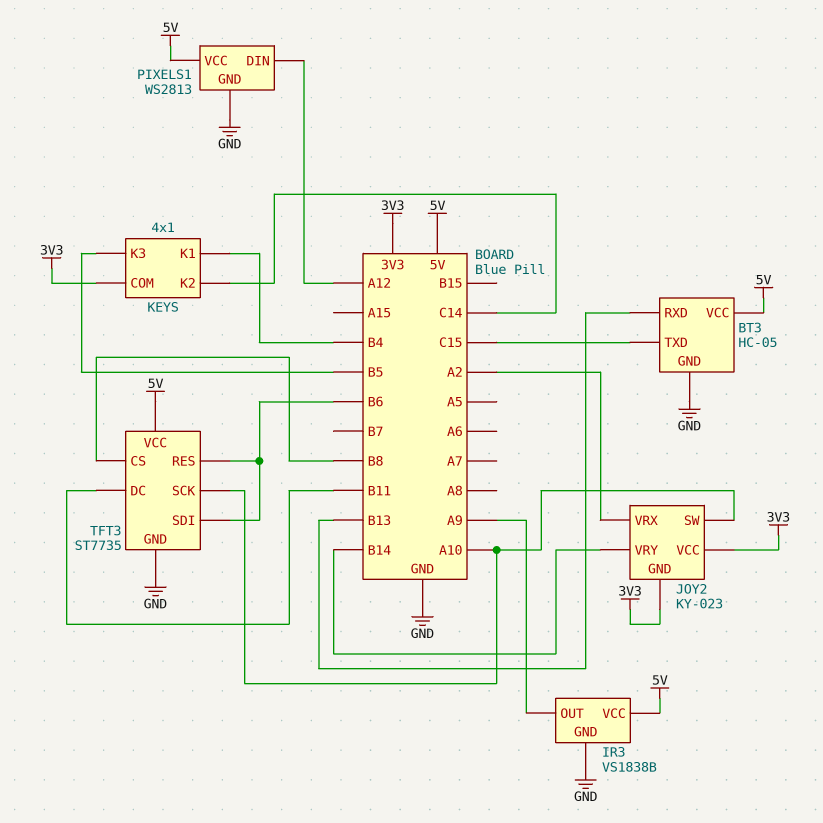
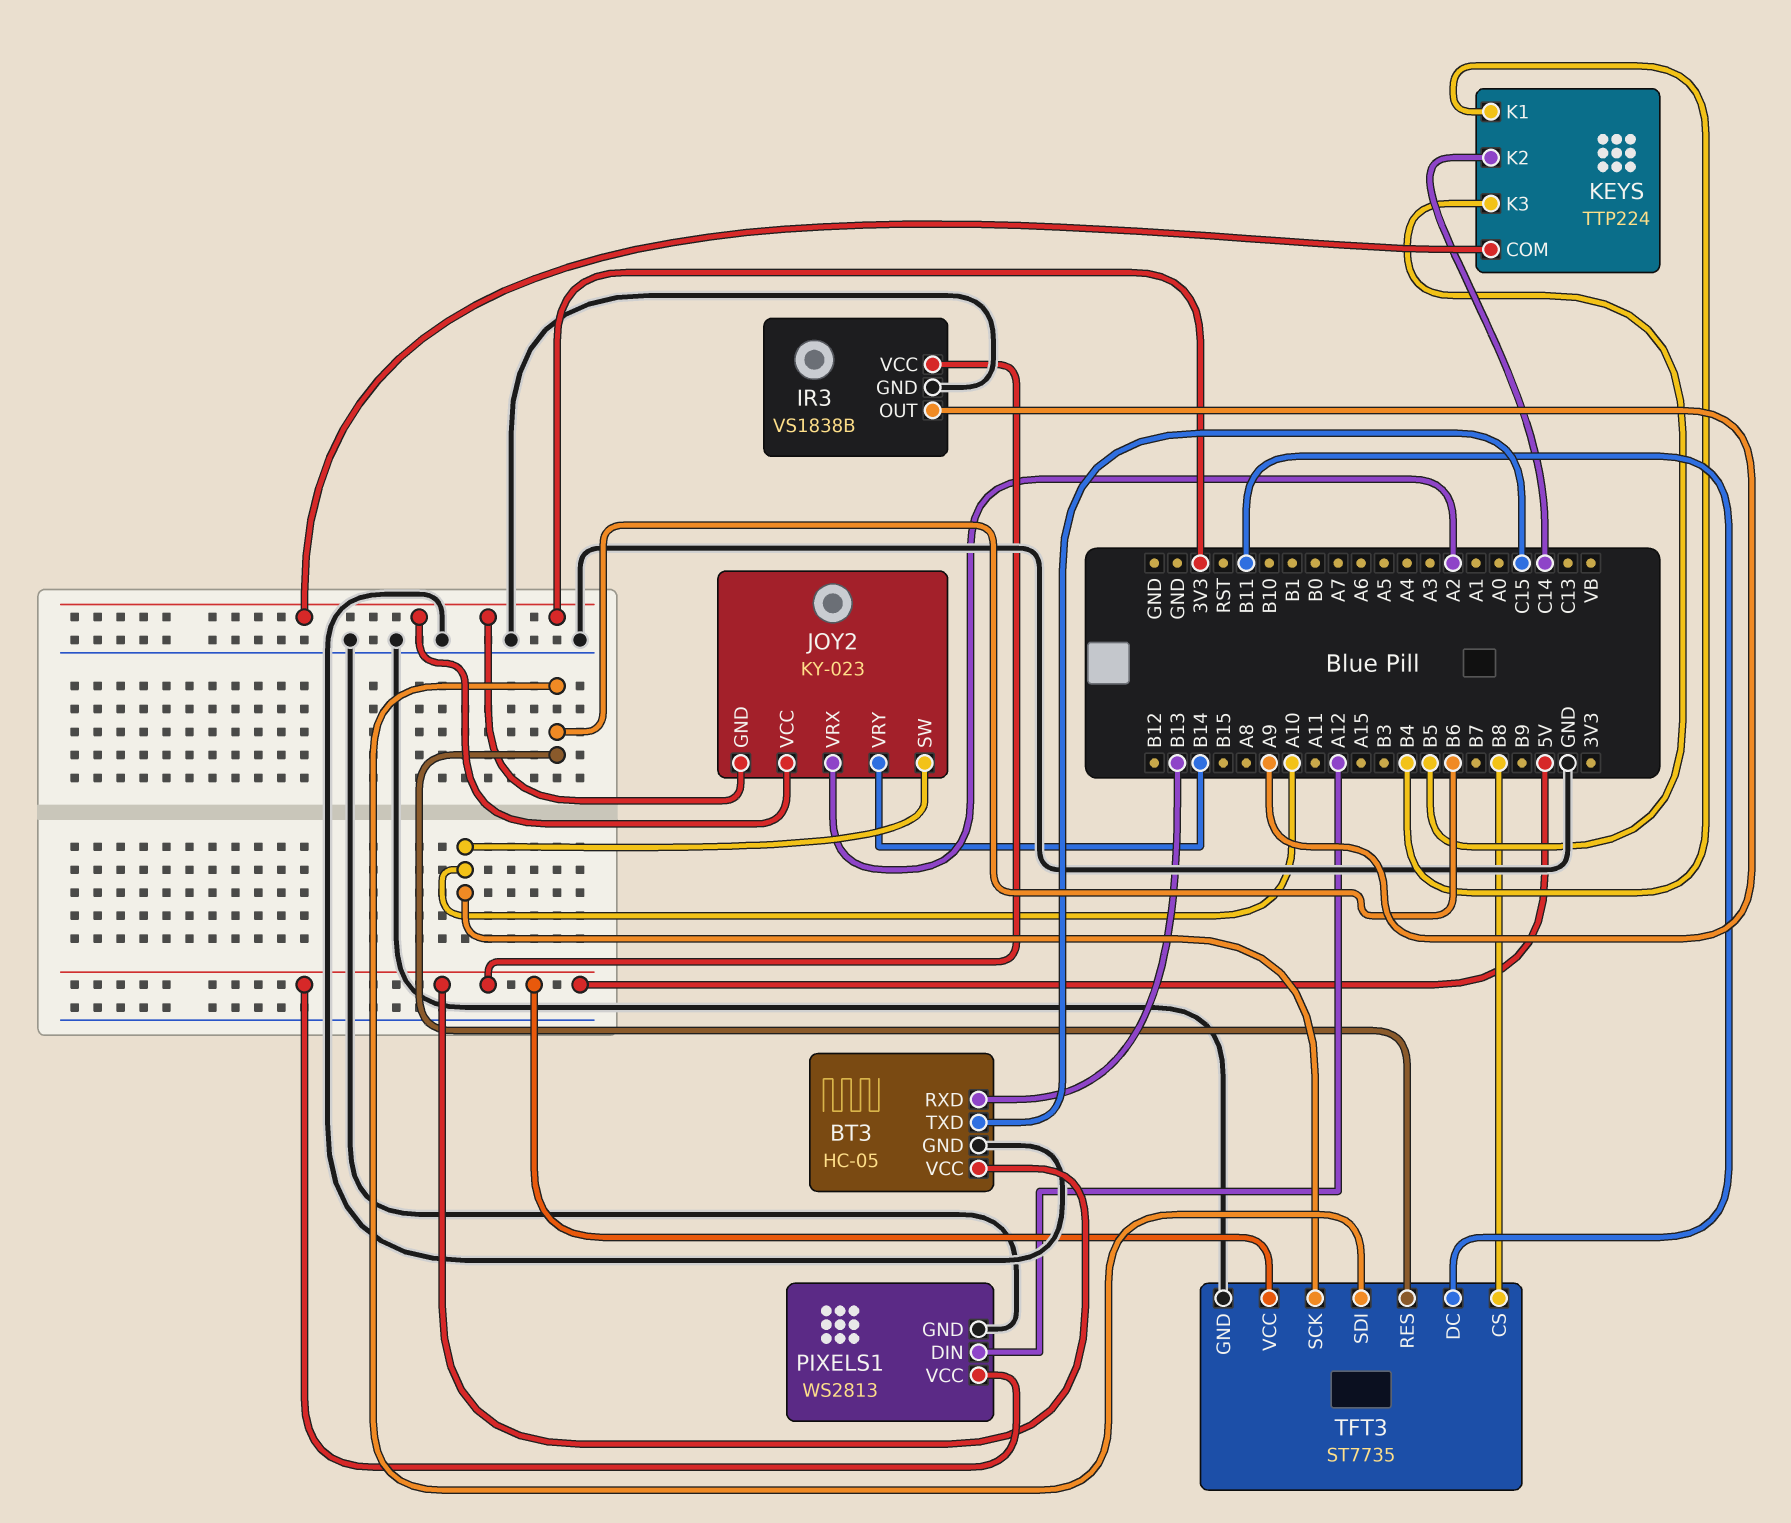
KEYS: 4x1 -> TTP224

